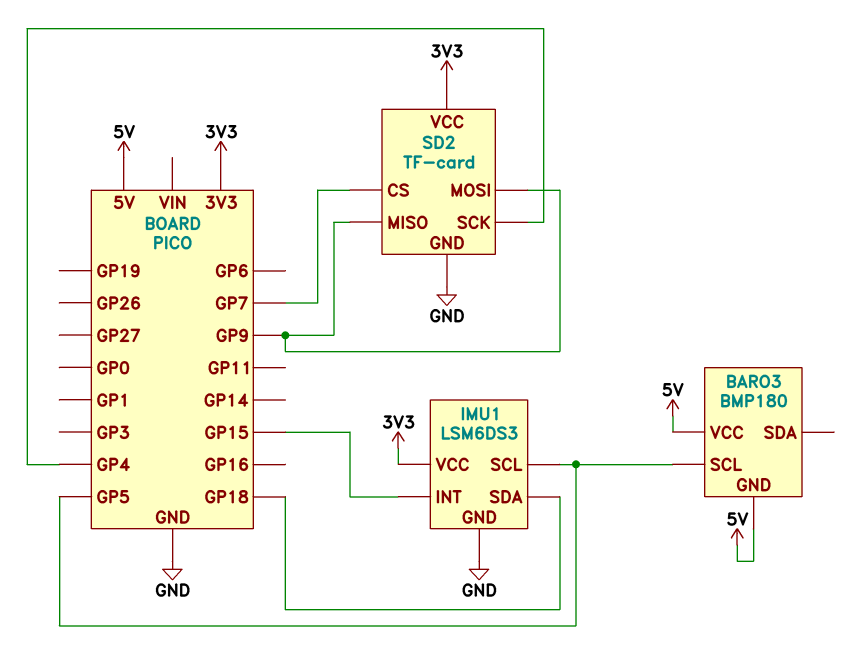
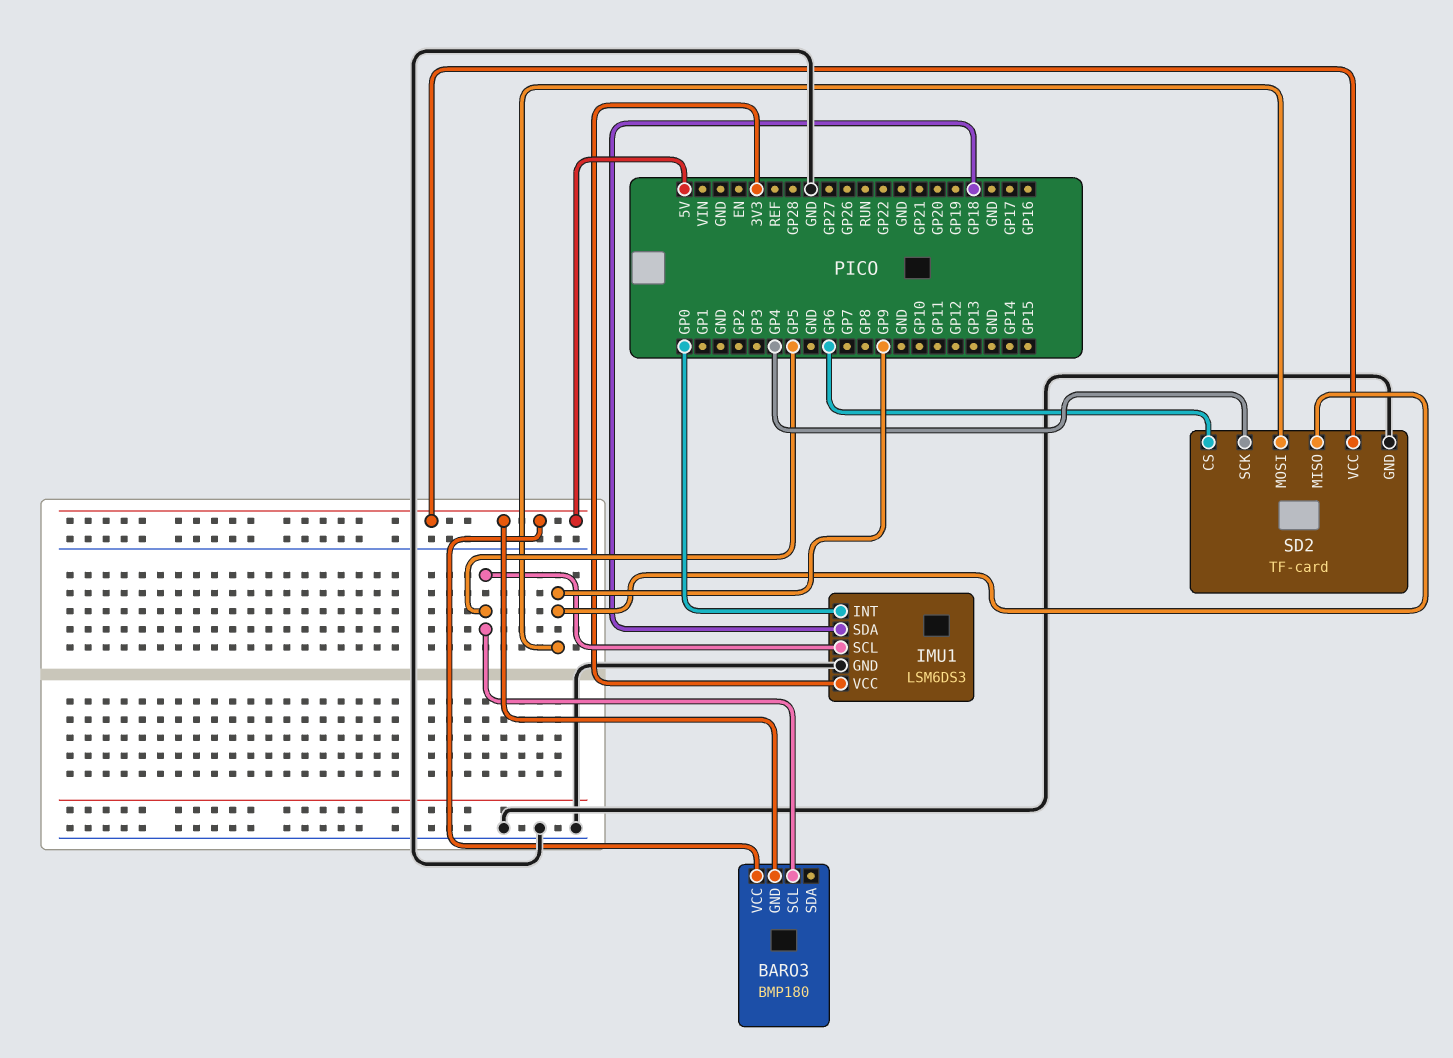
IMU1 pin INT: GP15 -> GP0
SD2 pin CS: GP7 -> GP6
SD2 pin VCC: 3V3 -> 5V

